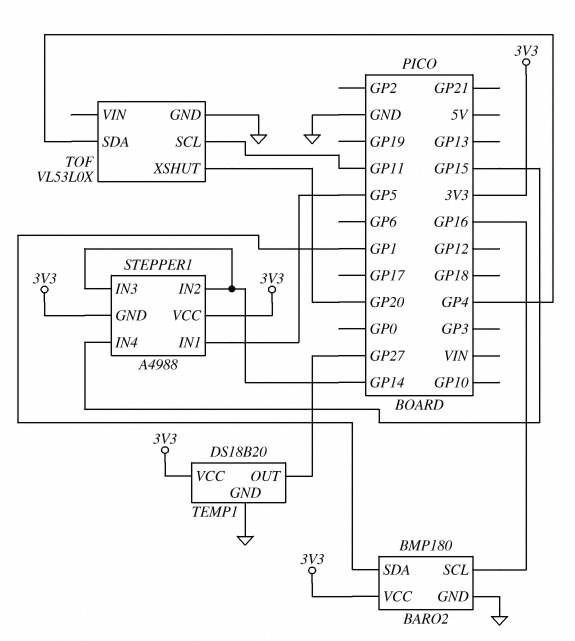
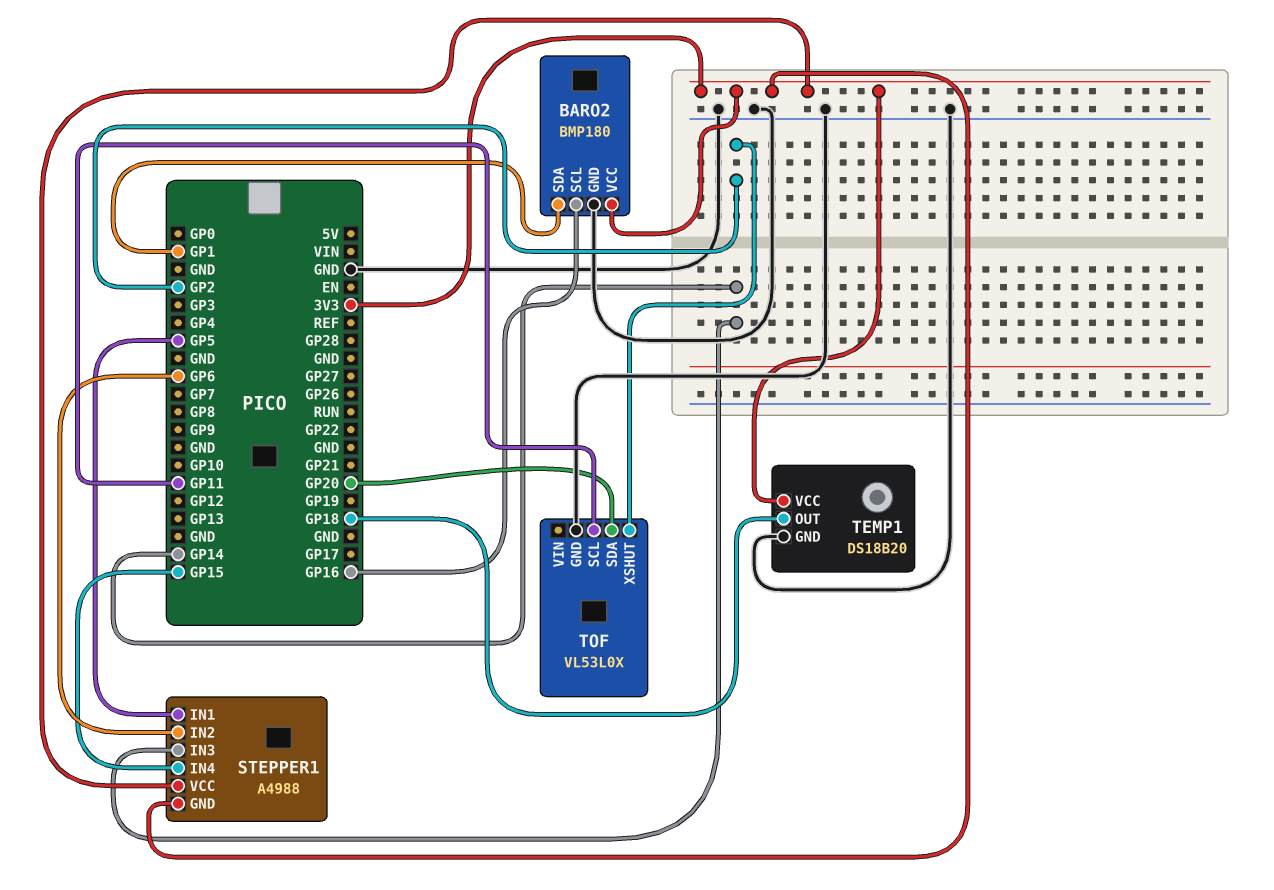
STEPPER1 pin IN2: GP14 -> GP6
TEMP1 pin OUT: GP27 -> GP18
TOF pin SDA: GP4 -> GP20
TOF pin XSHUT: GP20 -> GP2

